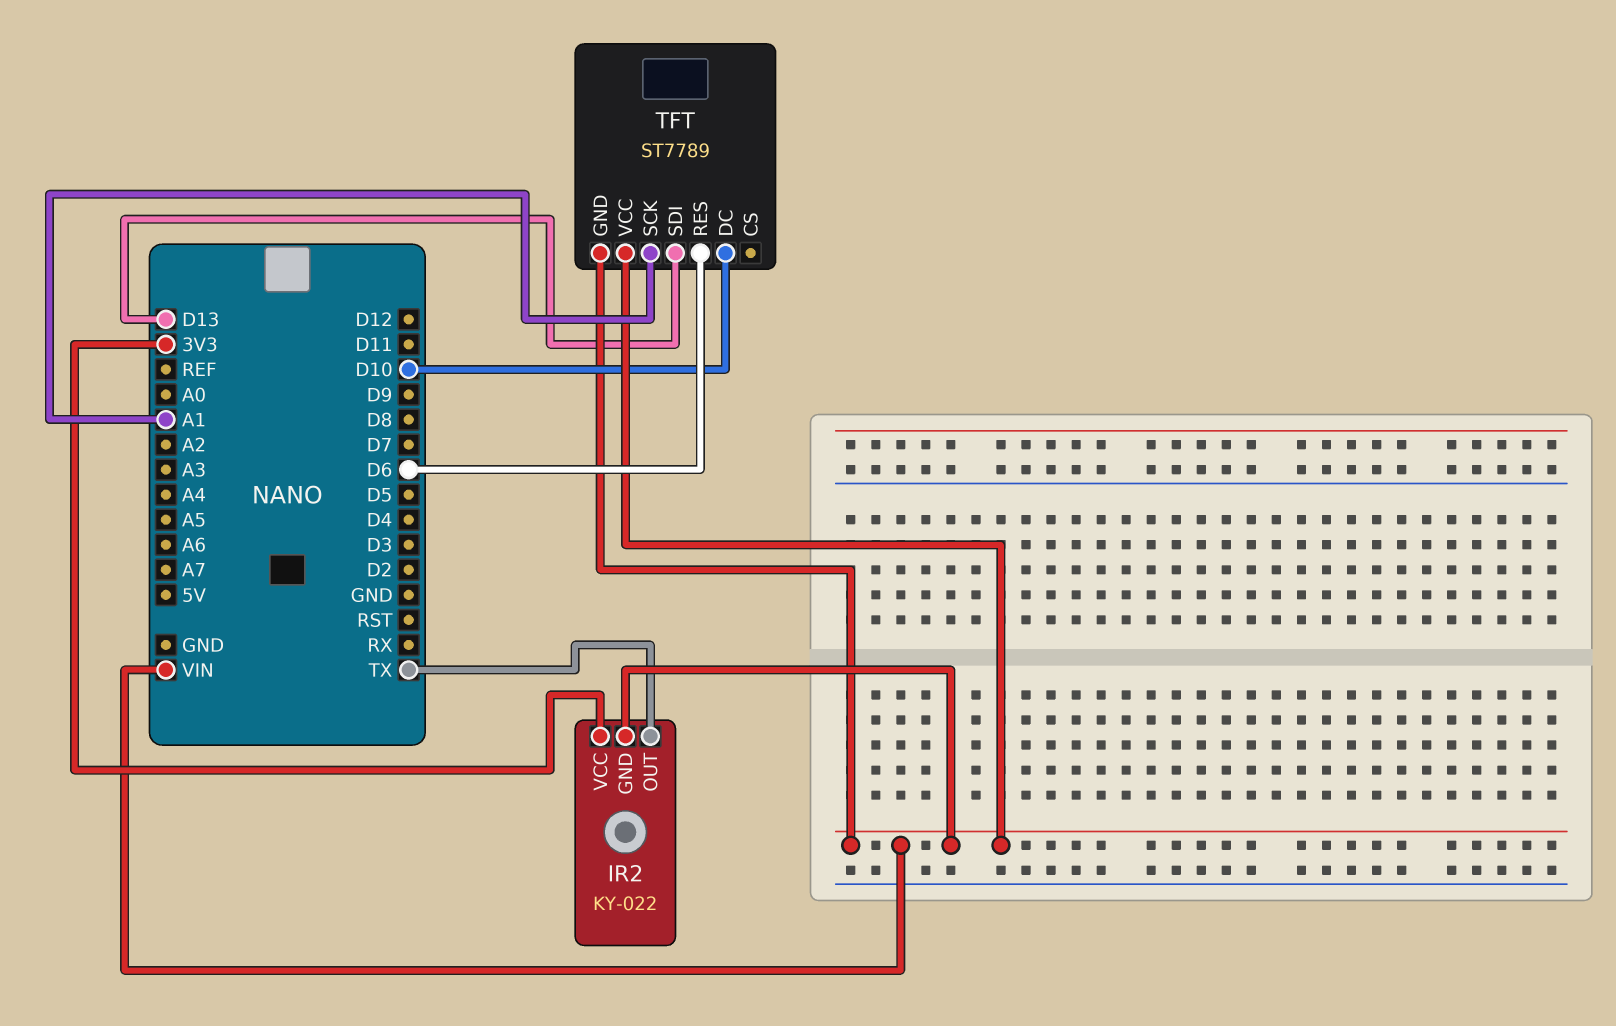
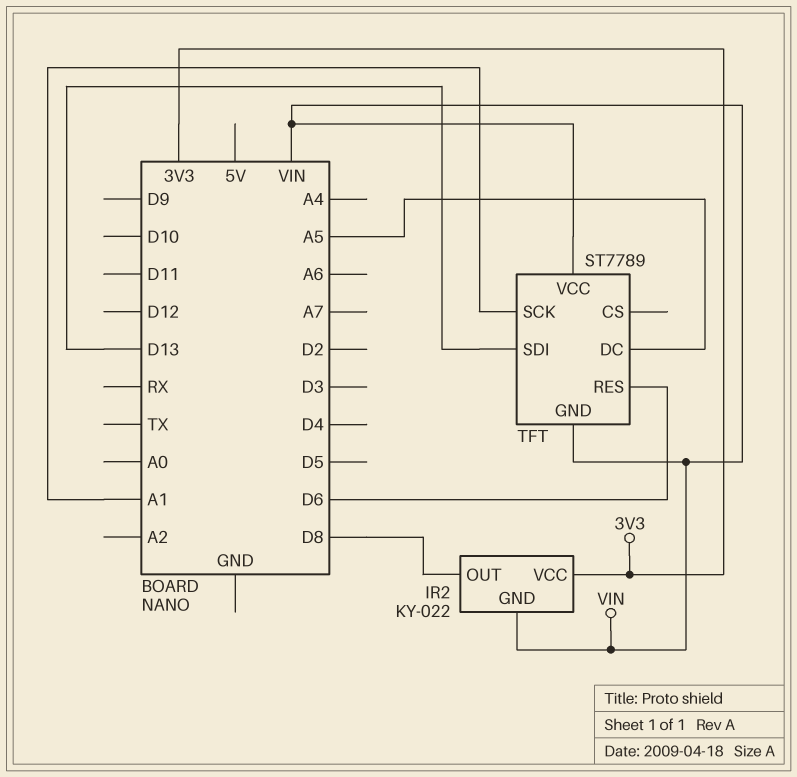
IR2 pin OUT: TX -> D8
TFT pin DC: D10 -> A5

